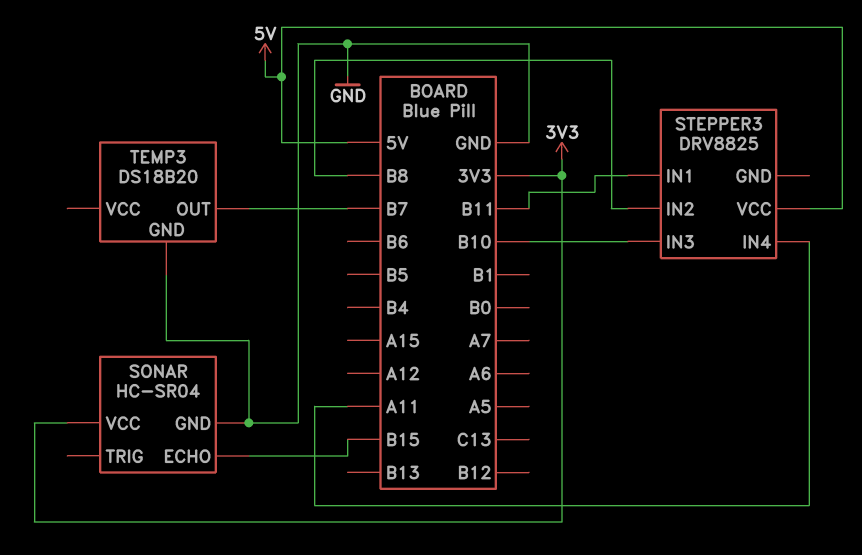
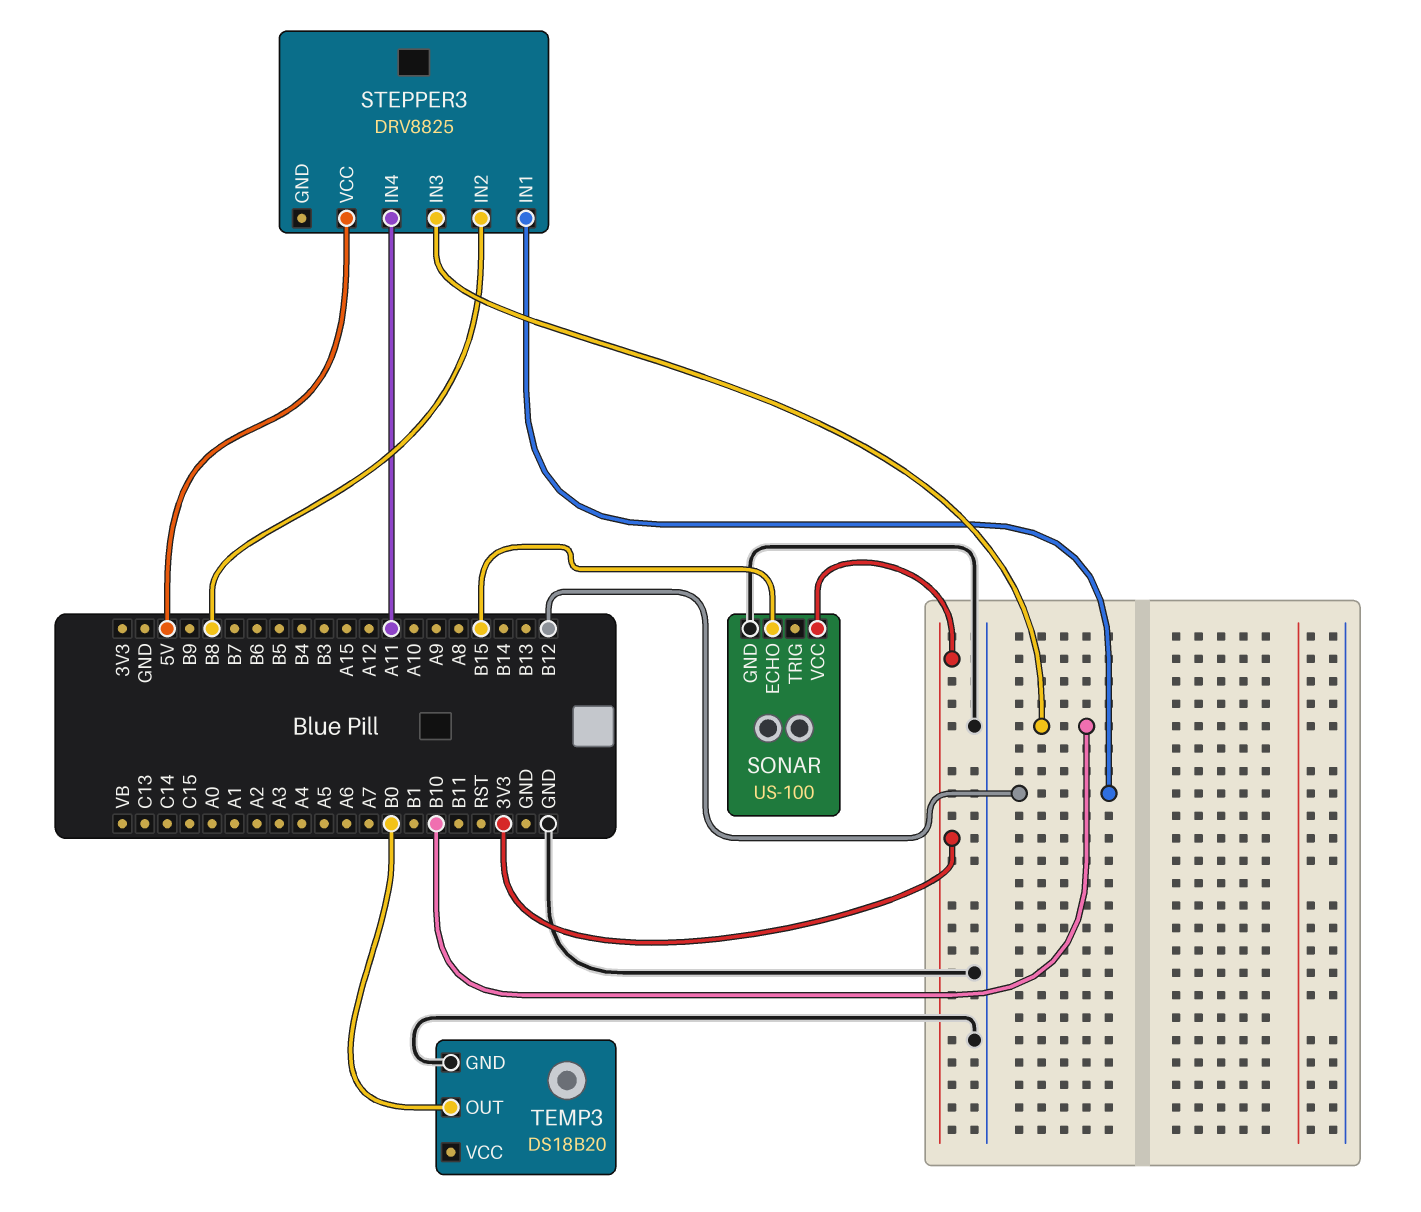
SONAR: HC-SR04 -> US-100
STEPPER3 pin IN1: B11 -> B12
TEMP3 pin OUT: B7 -> B0

